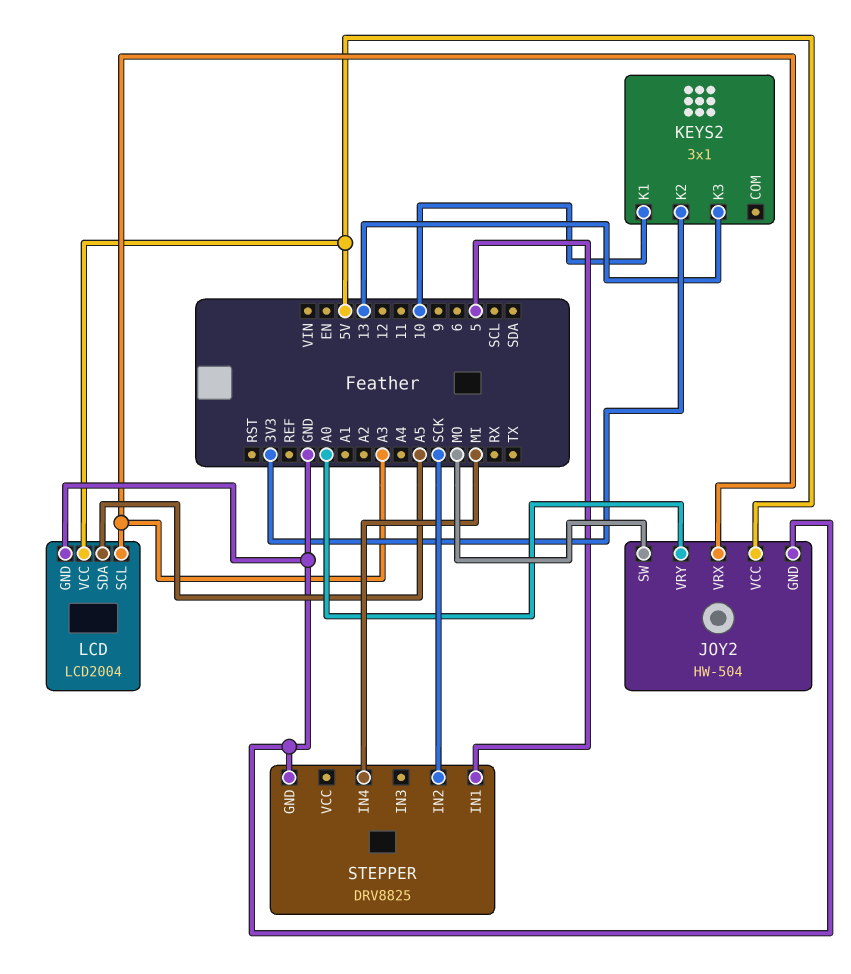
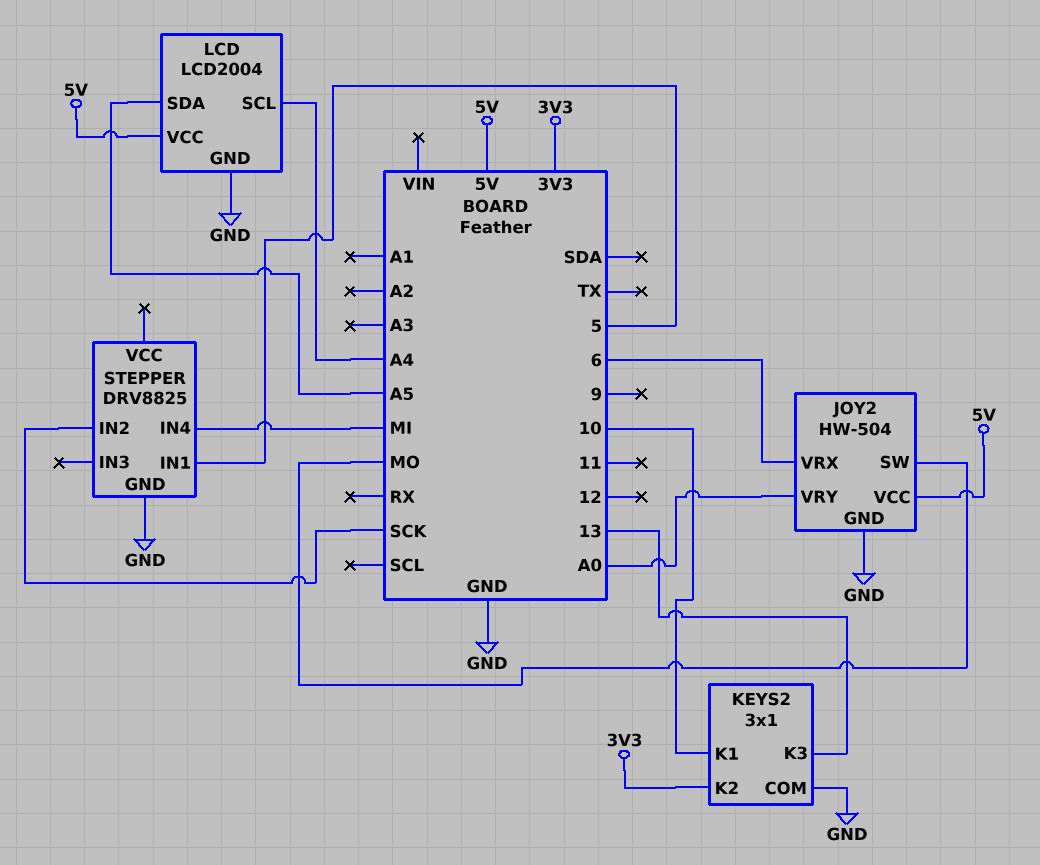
JOY2 pin VRX: A3 -> 6
KEYS2 pin COM: none -> GND
LCD pin SCL: A3 -> A4

